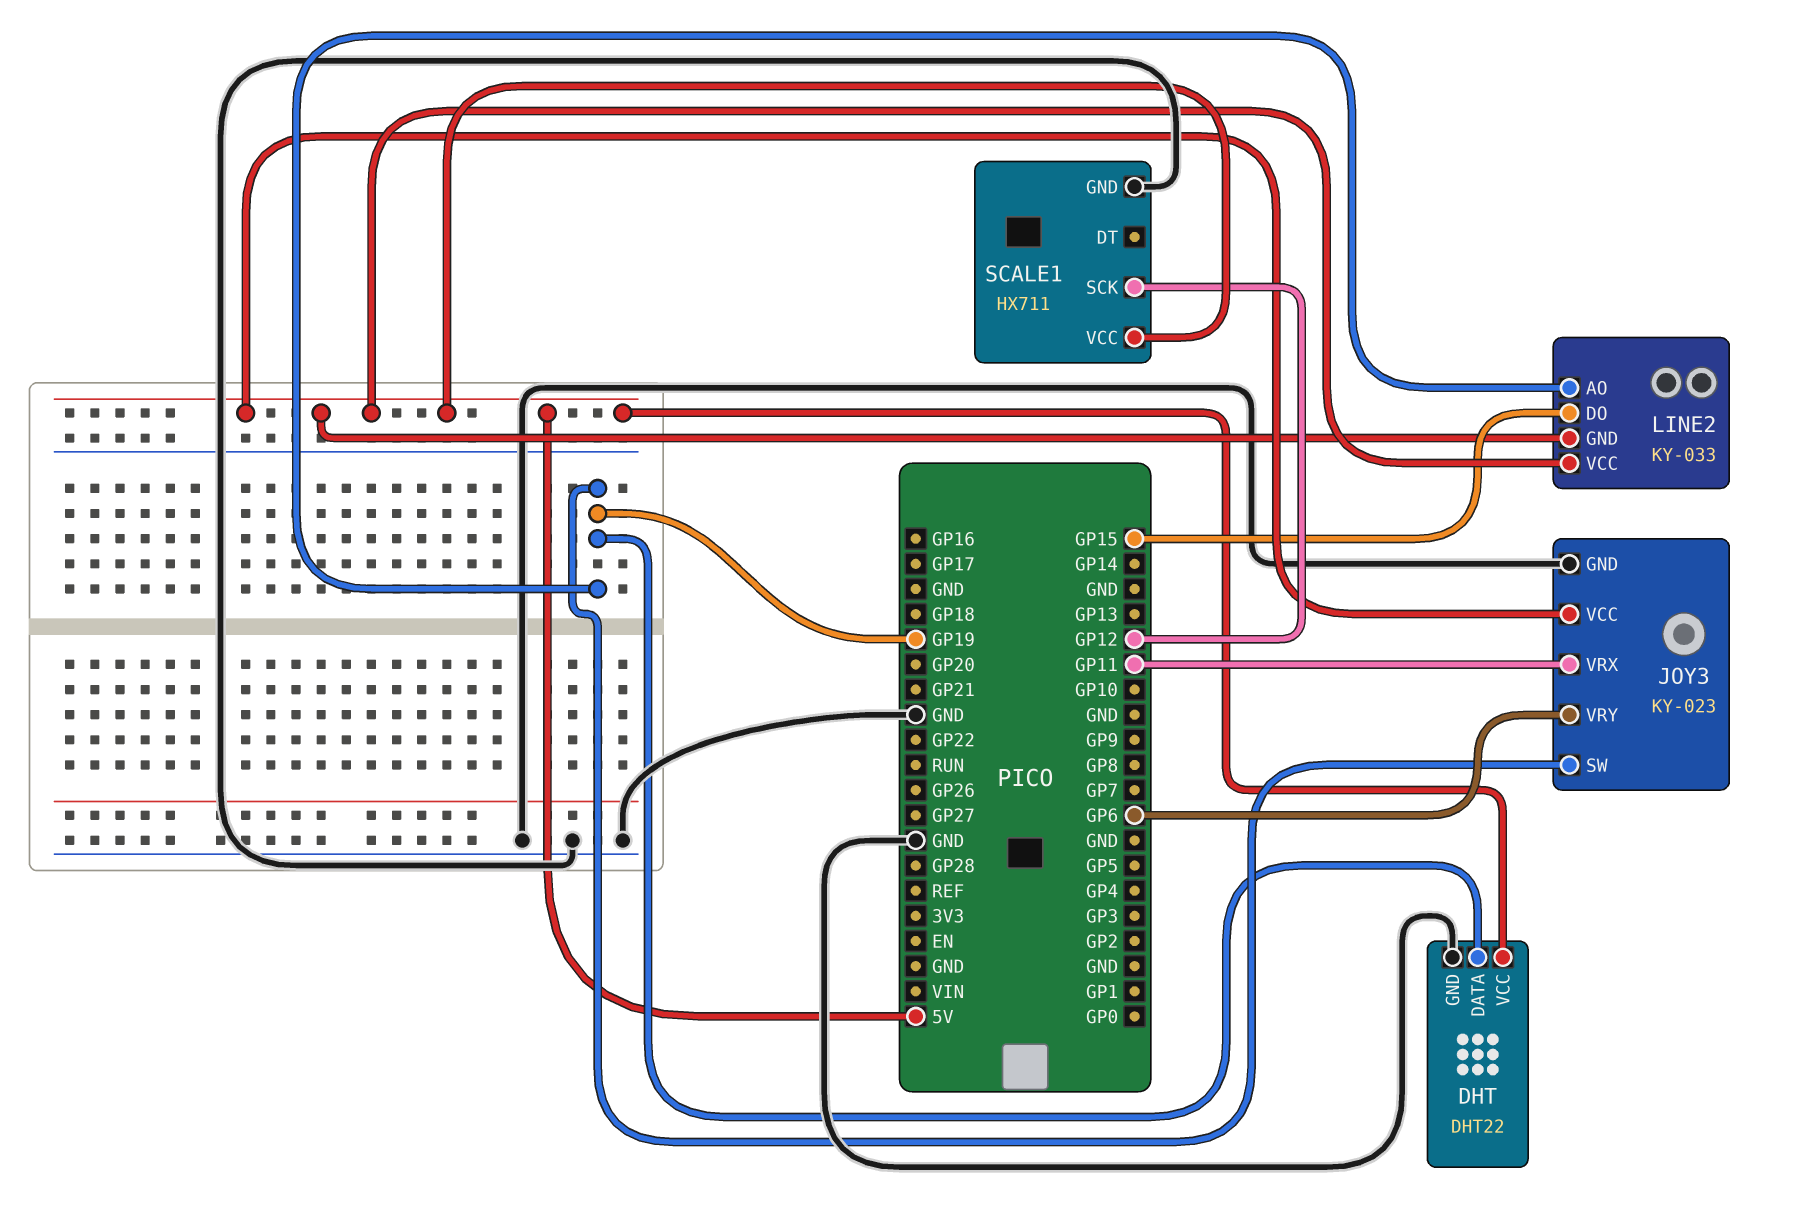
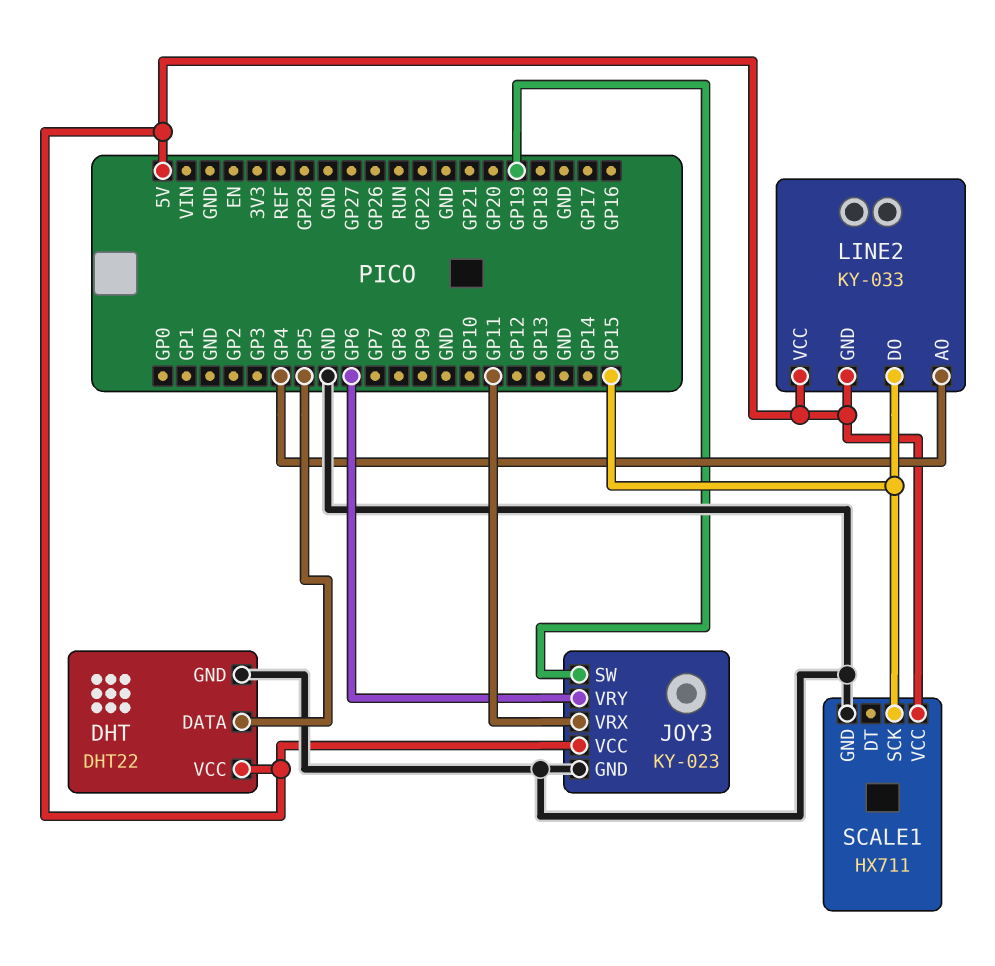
DHT pin DATA: GP19 -> GP5
LINE2 pin AO: GP19 -> GP4
SCALE1 pin SCK: GP12 -> GP15

